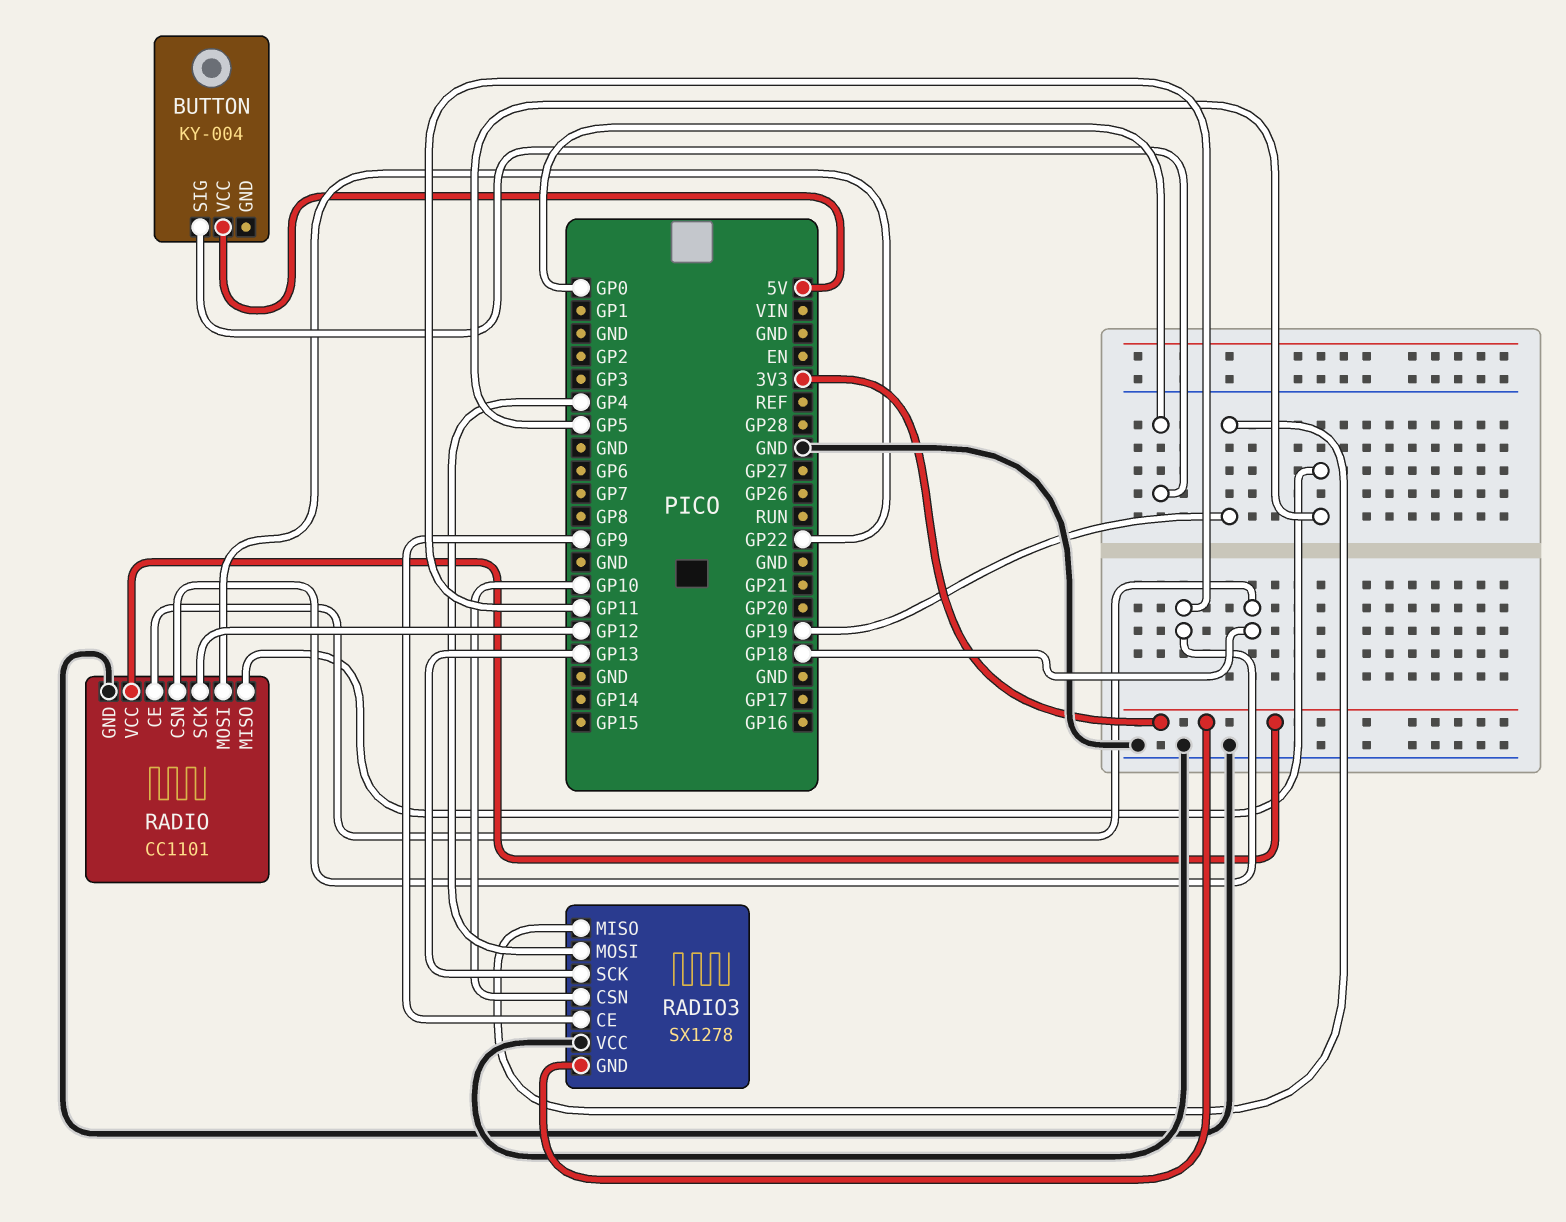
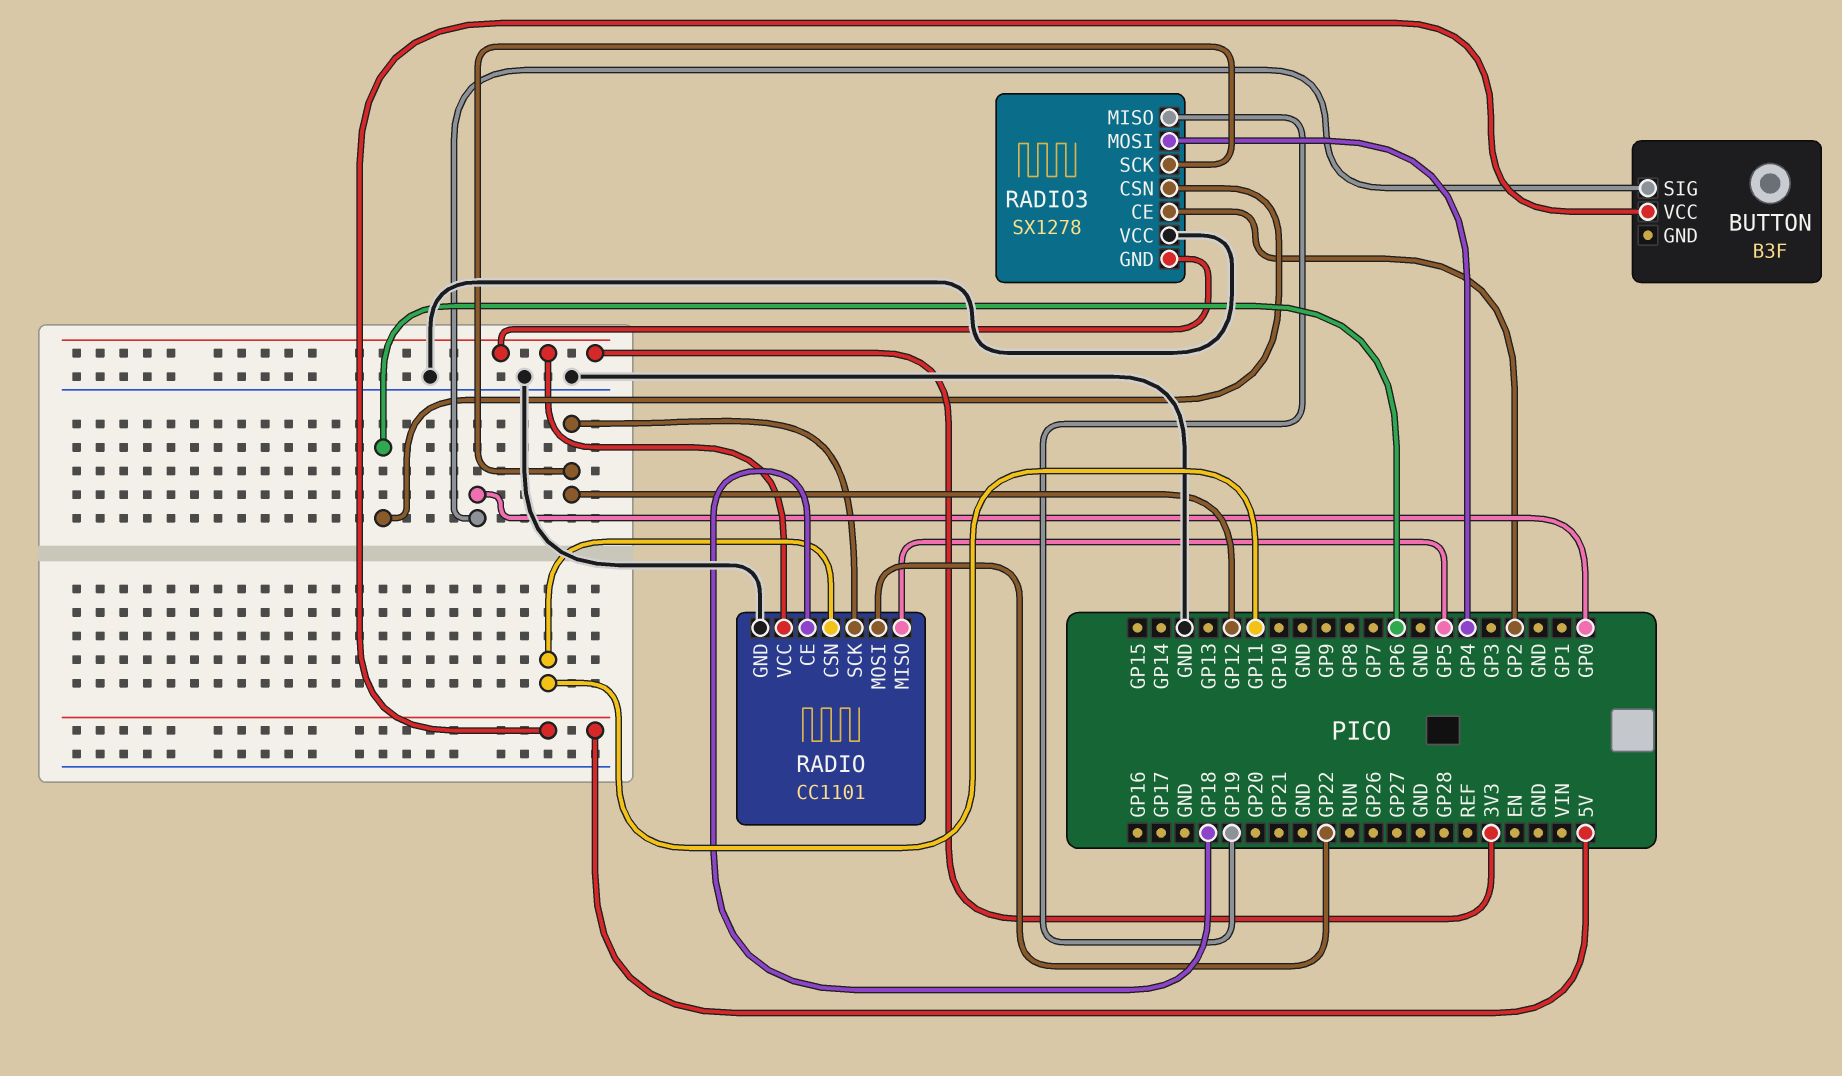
BUTTON: KY-004 -> B3F
RADIO3 pin CE: GP9 -> GP2
RADIO3 pin CSN: GP10 -> GP6
RADIO3 pin SCK: GP13 -> GP12

